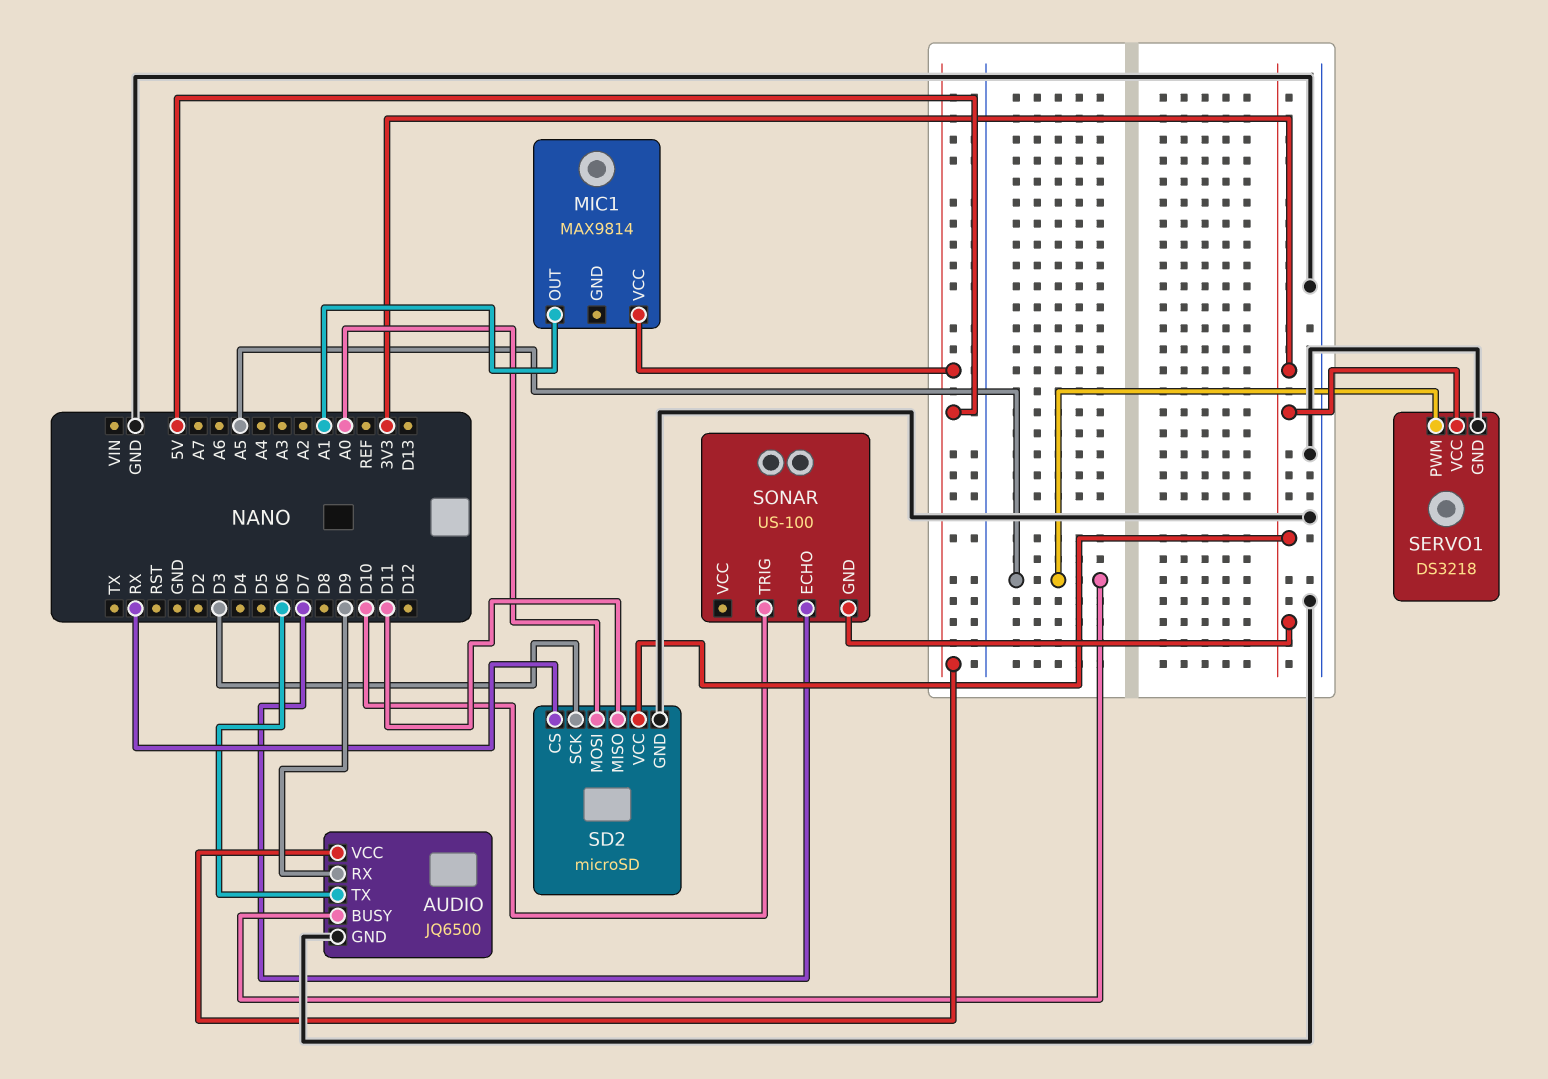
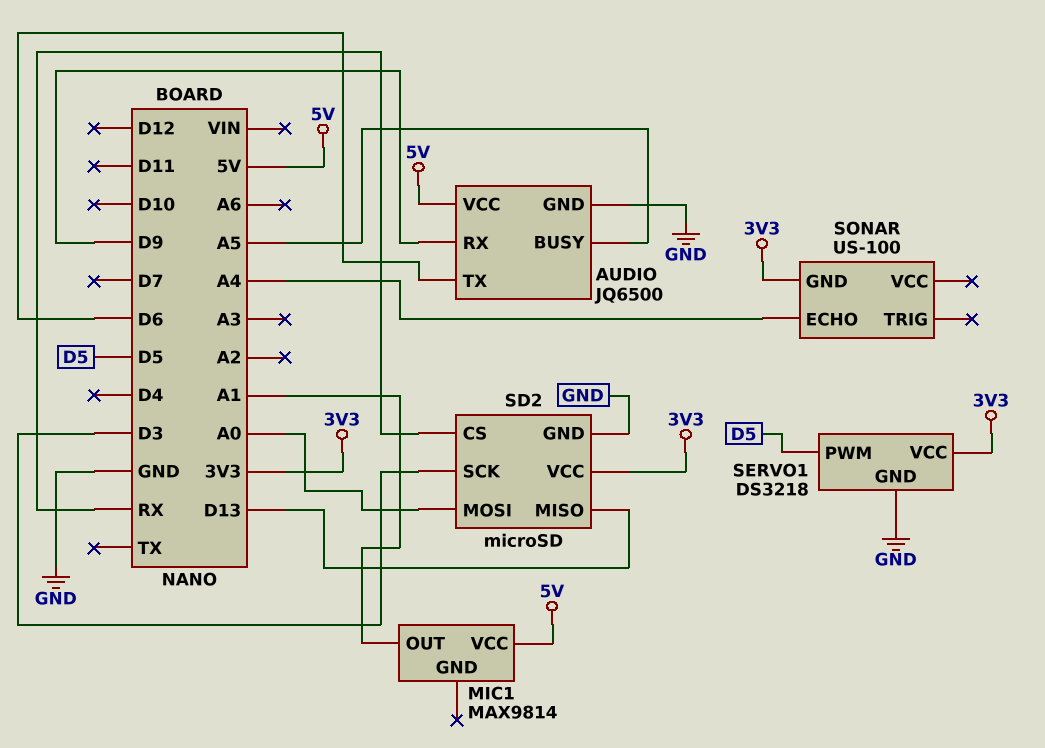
SD2 pin MISO: D11 -> D13
SERVO1 pin PWM: A5 -> D5
SONAR pin ECHO: D7 -> A4
SONAR pin TRIG: D10 -> none

